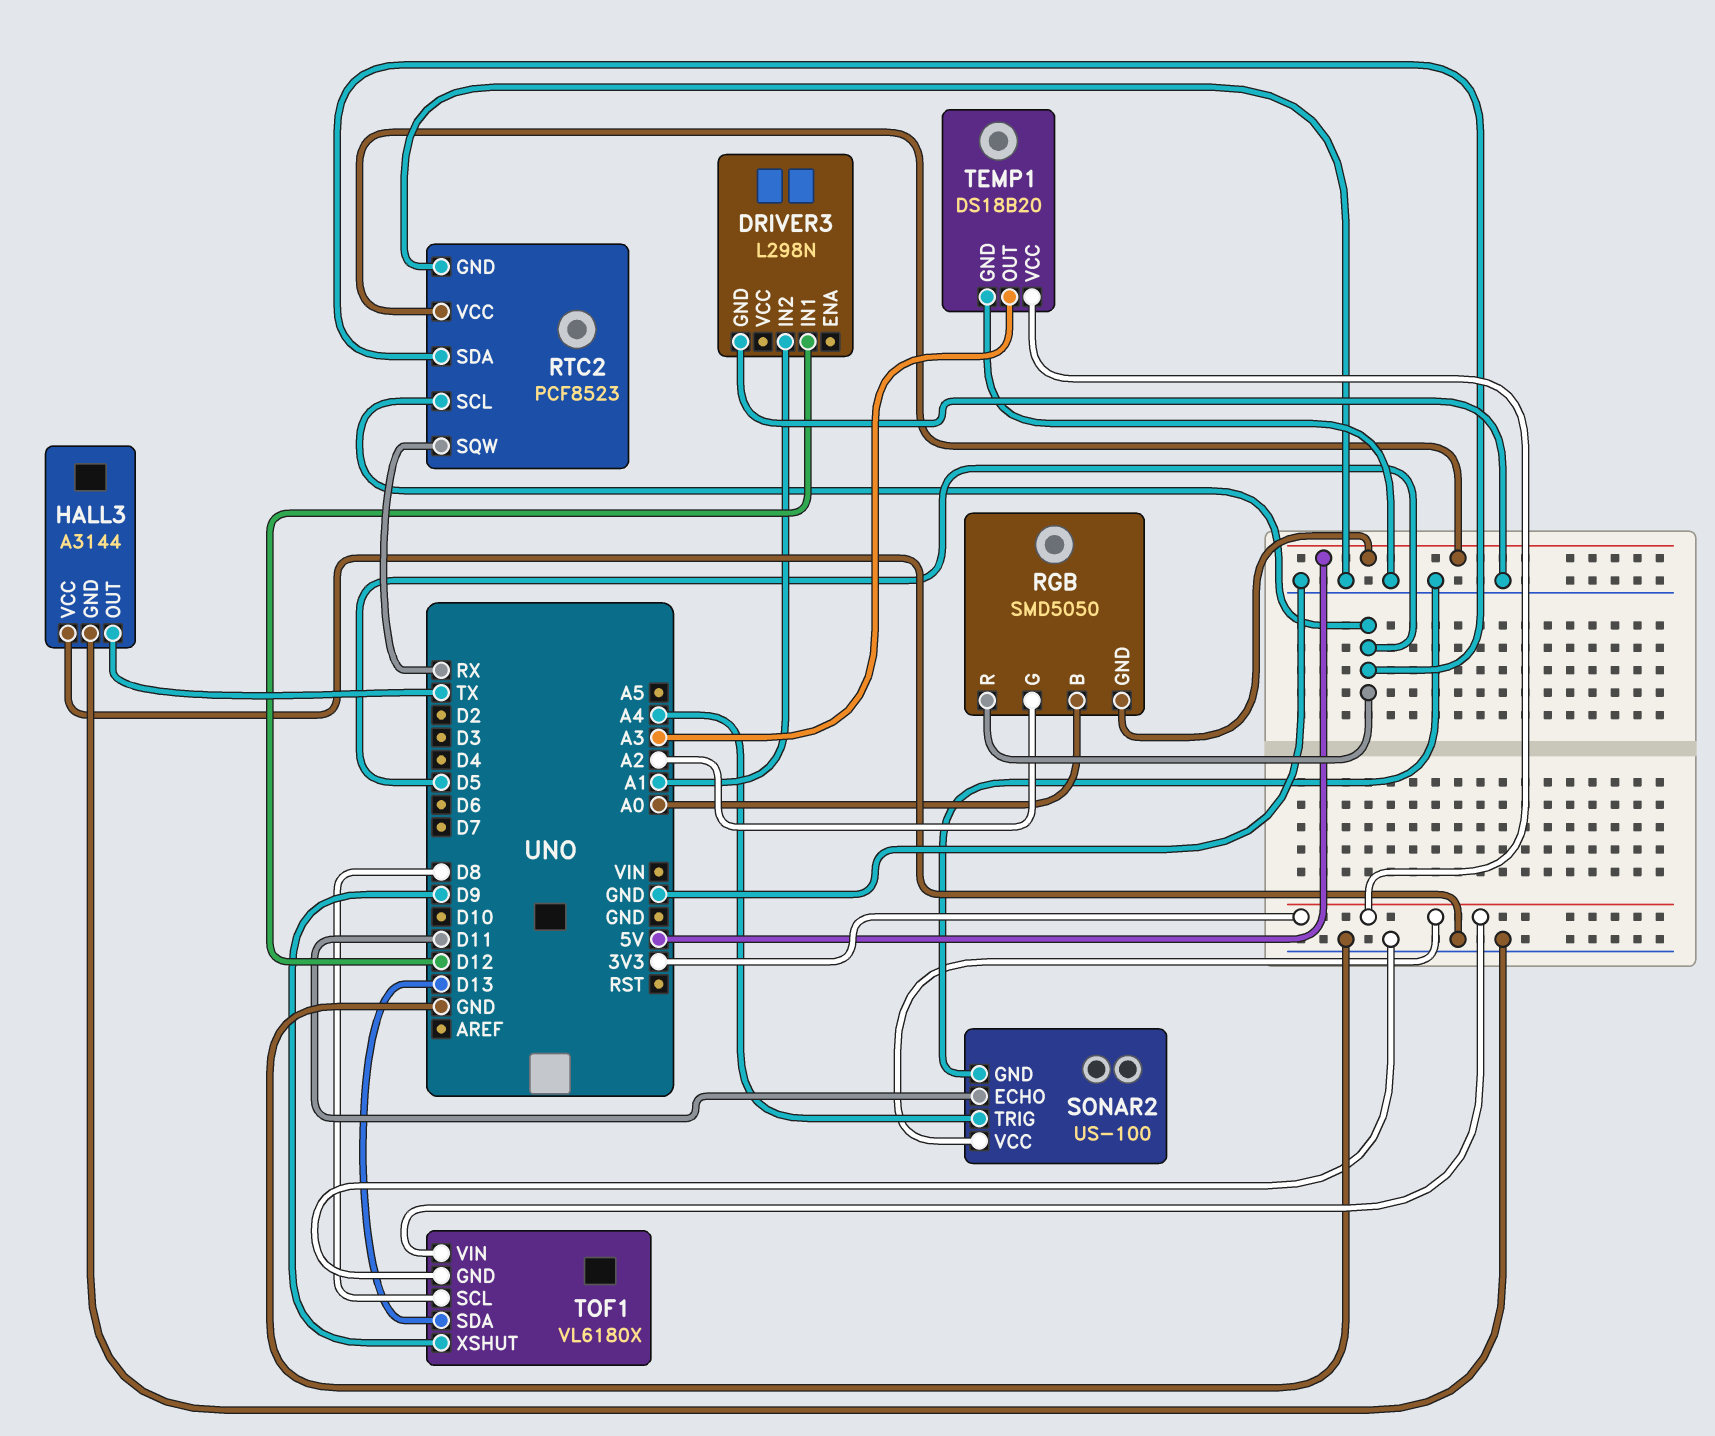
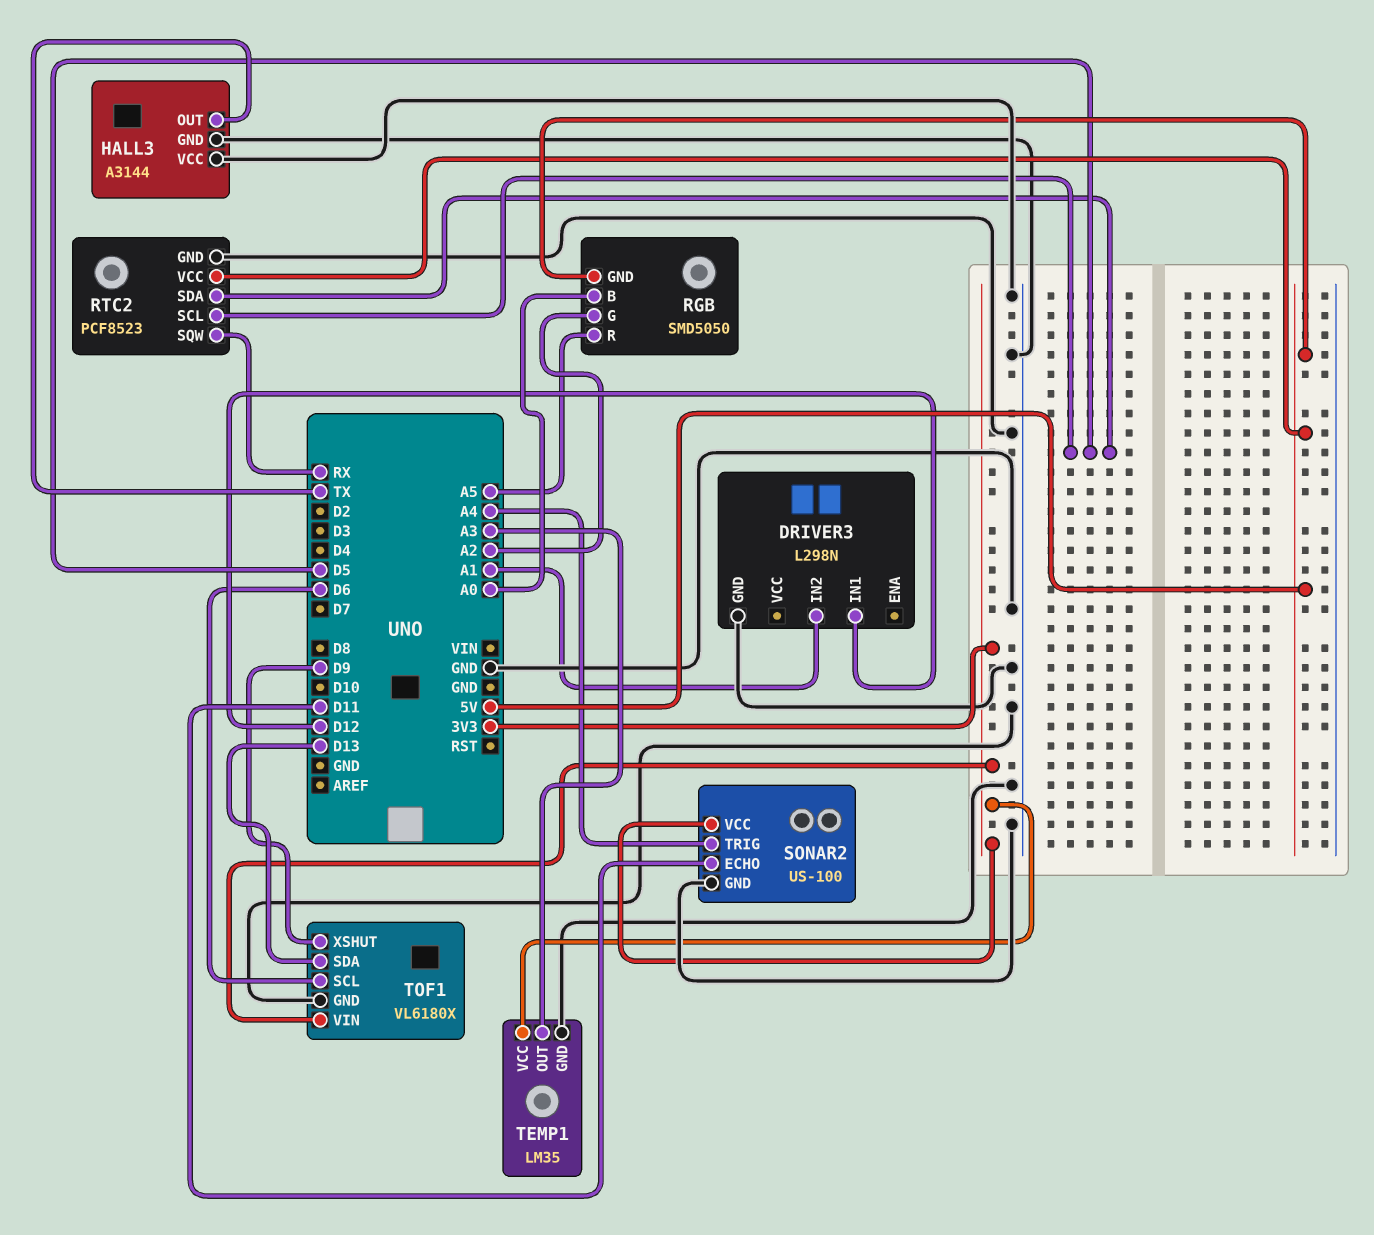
RGB pin R: D5 -> A5
TEMP1: DS18B20 -> LM35
TOF1 pin SCL: D8 -> D6

